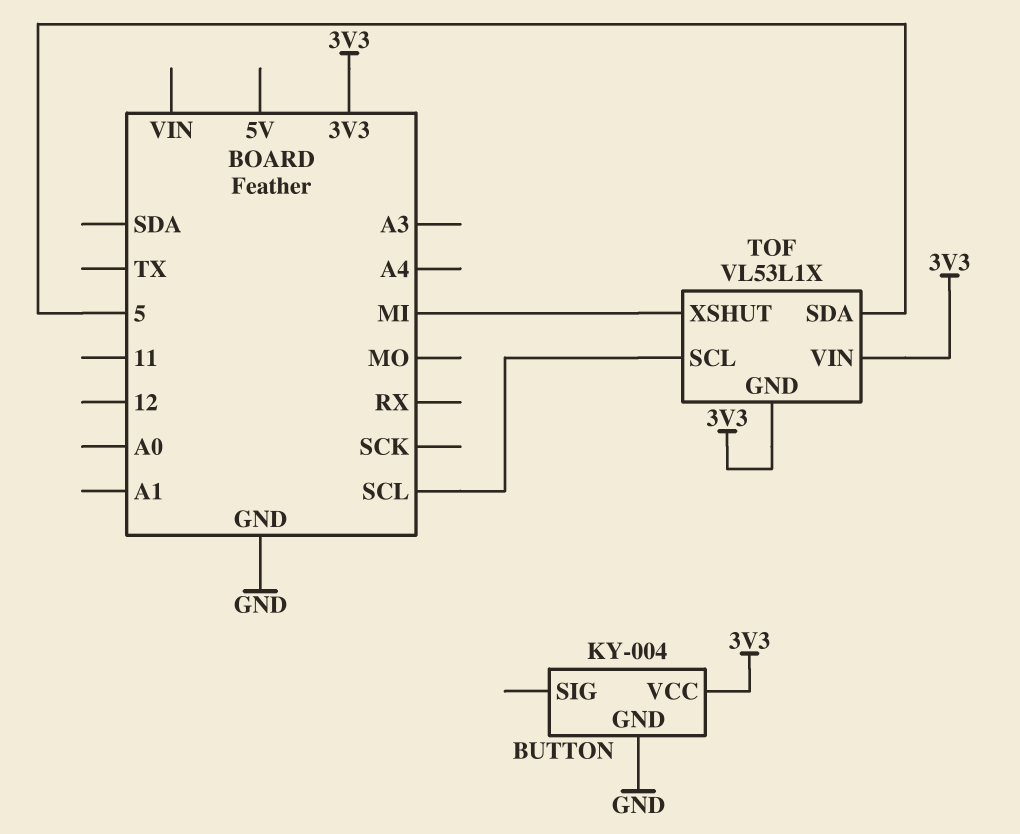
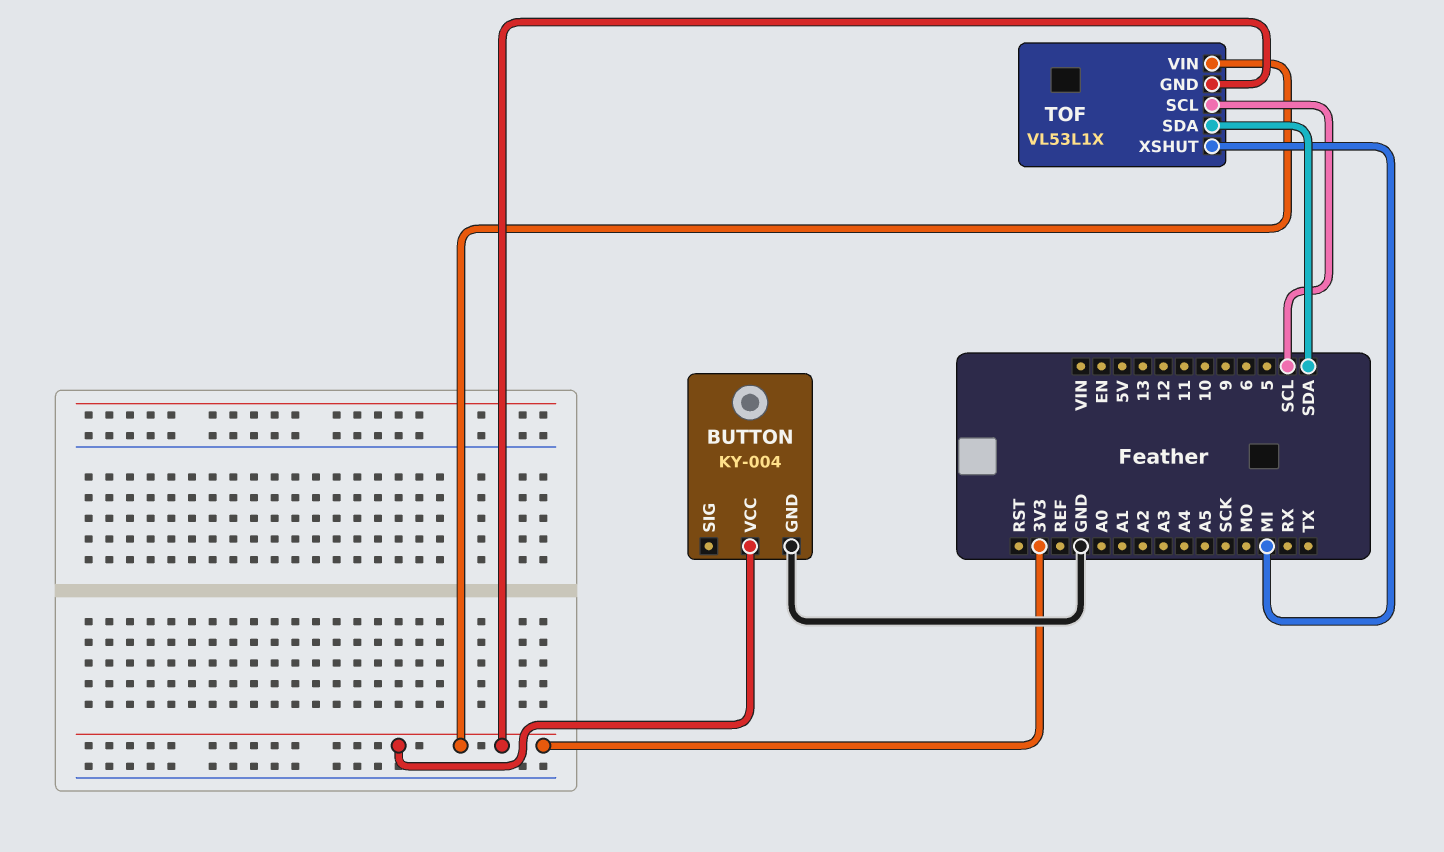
TOF pin SDA: 5 -> SDA

